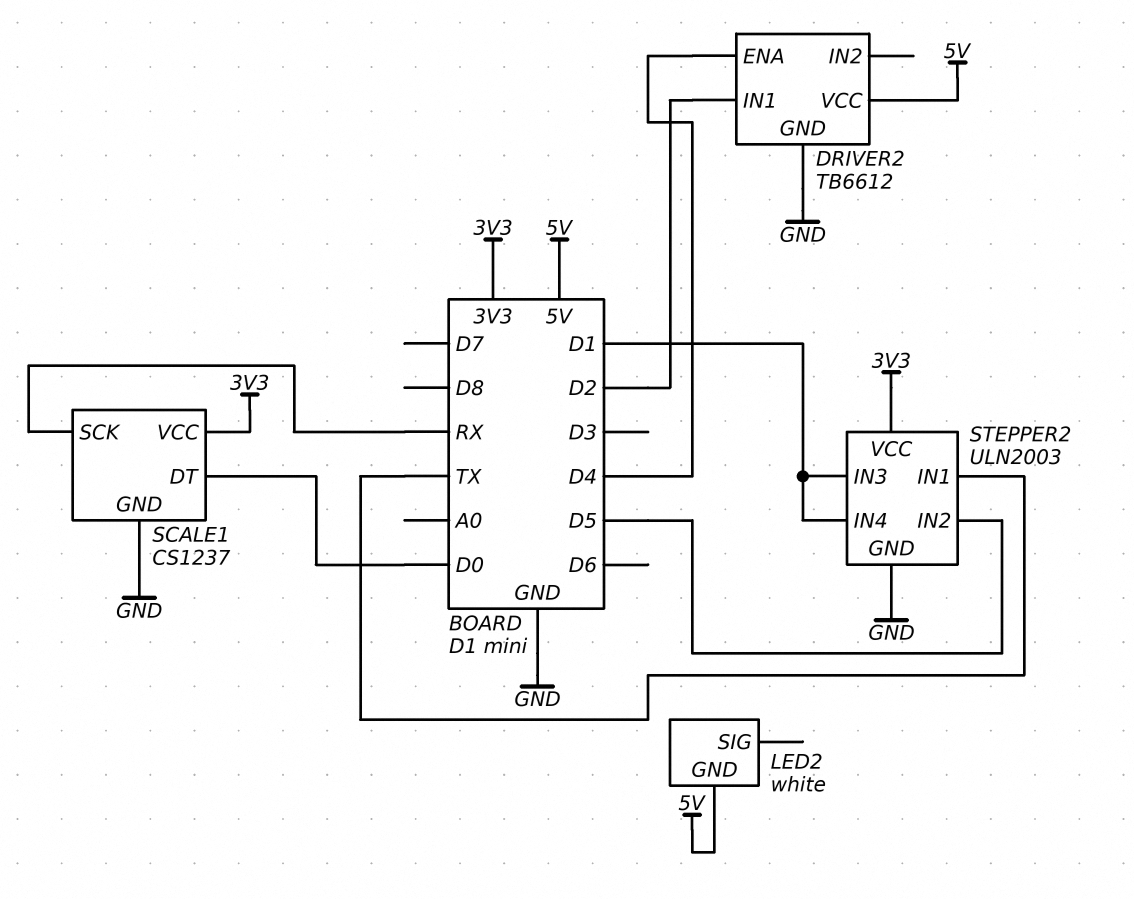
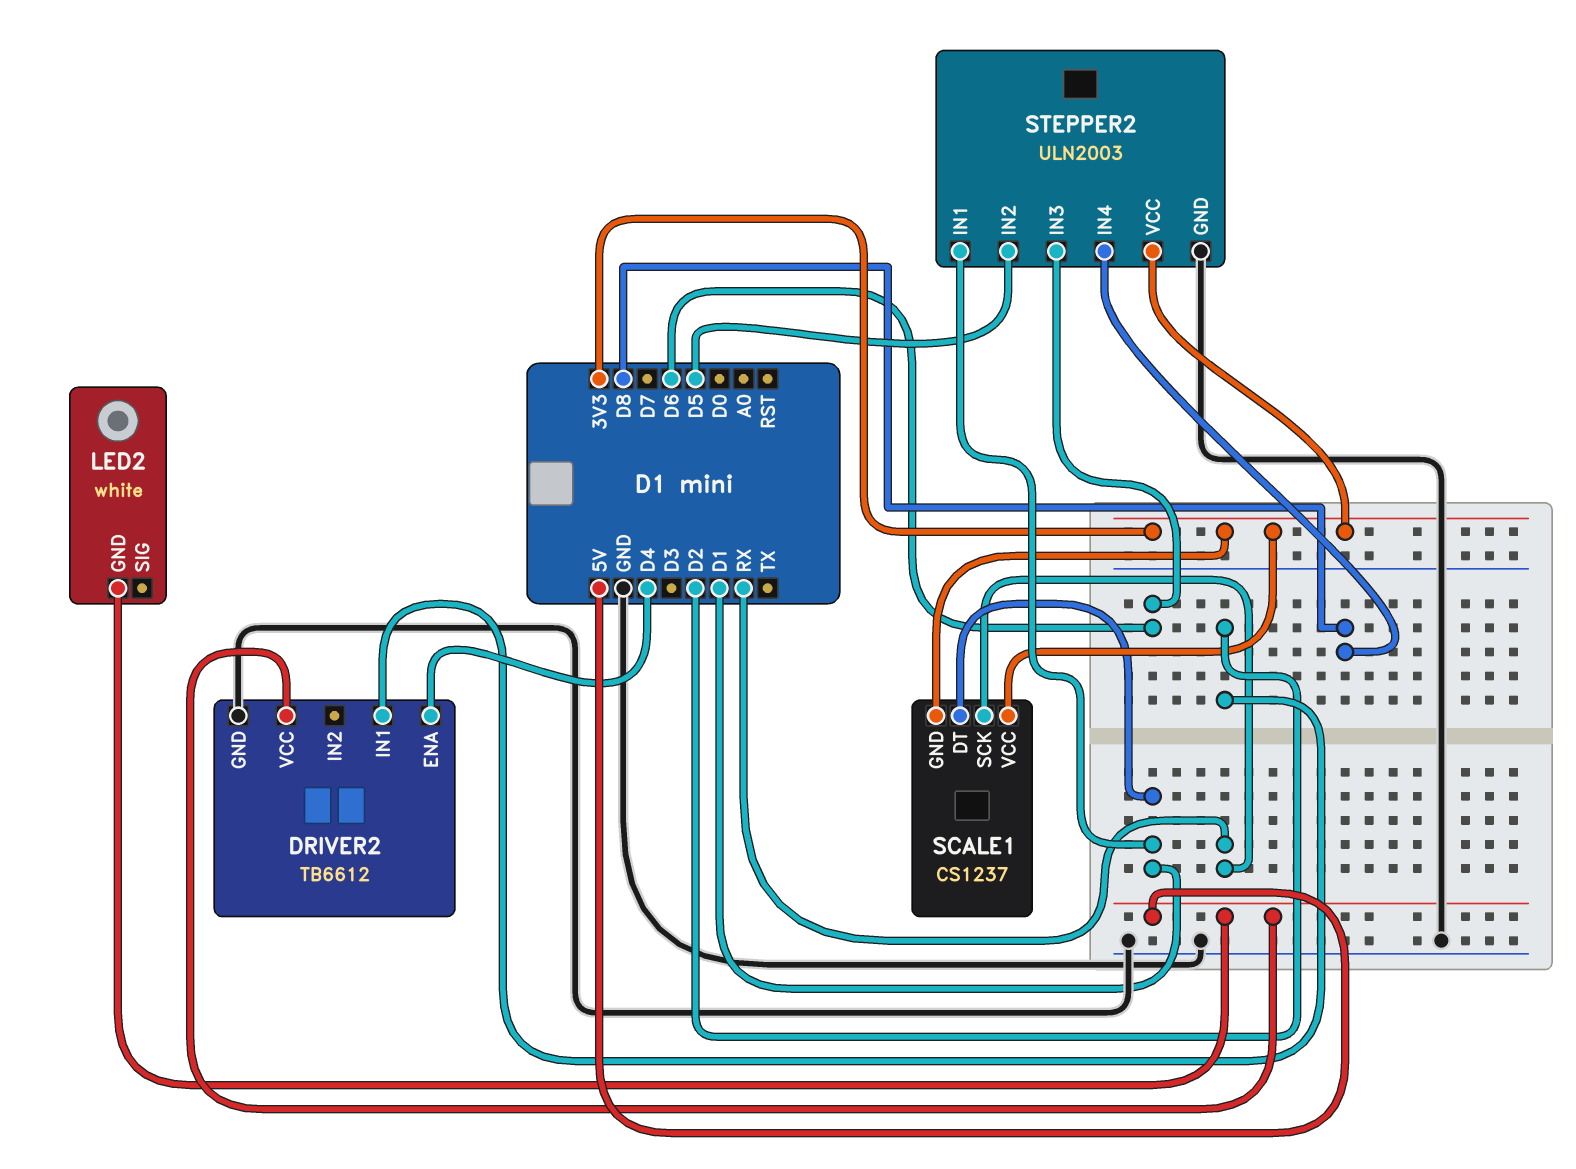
SCALE1 pin DT: D0 -> D1
SCALE1 pin GND: GND -> 3V3
STEPPER2 pin IN1: TX -> D1
STEPPER2 pin IN3: D1 -> D6
STEPPER2 pin IN4: D1 -> D8

